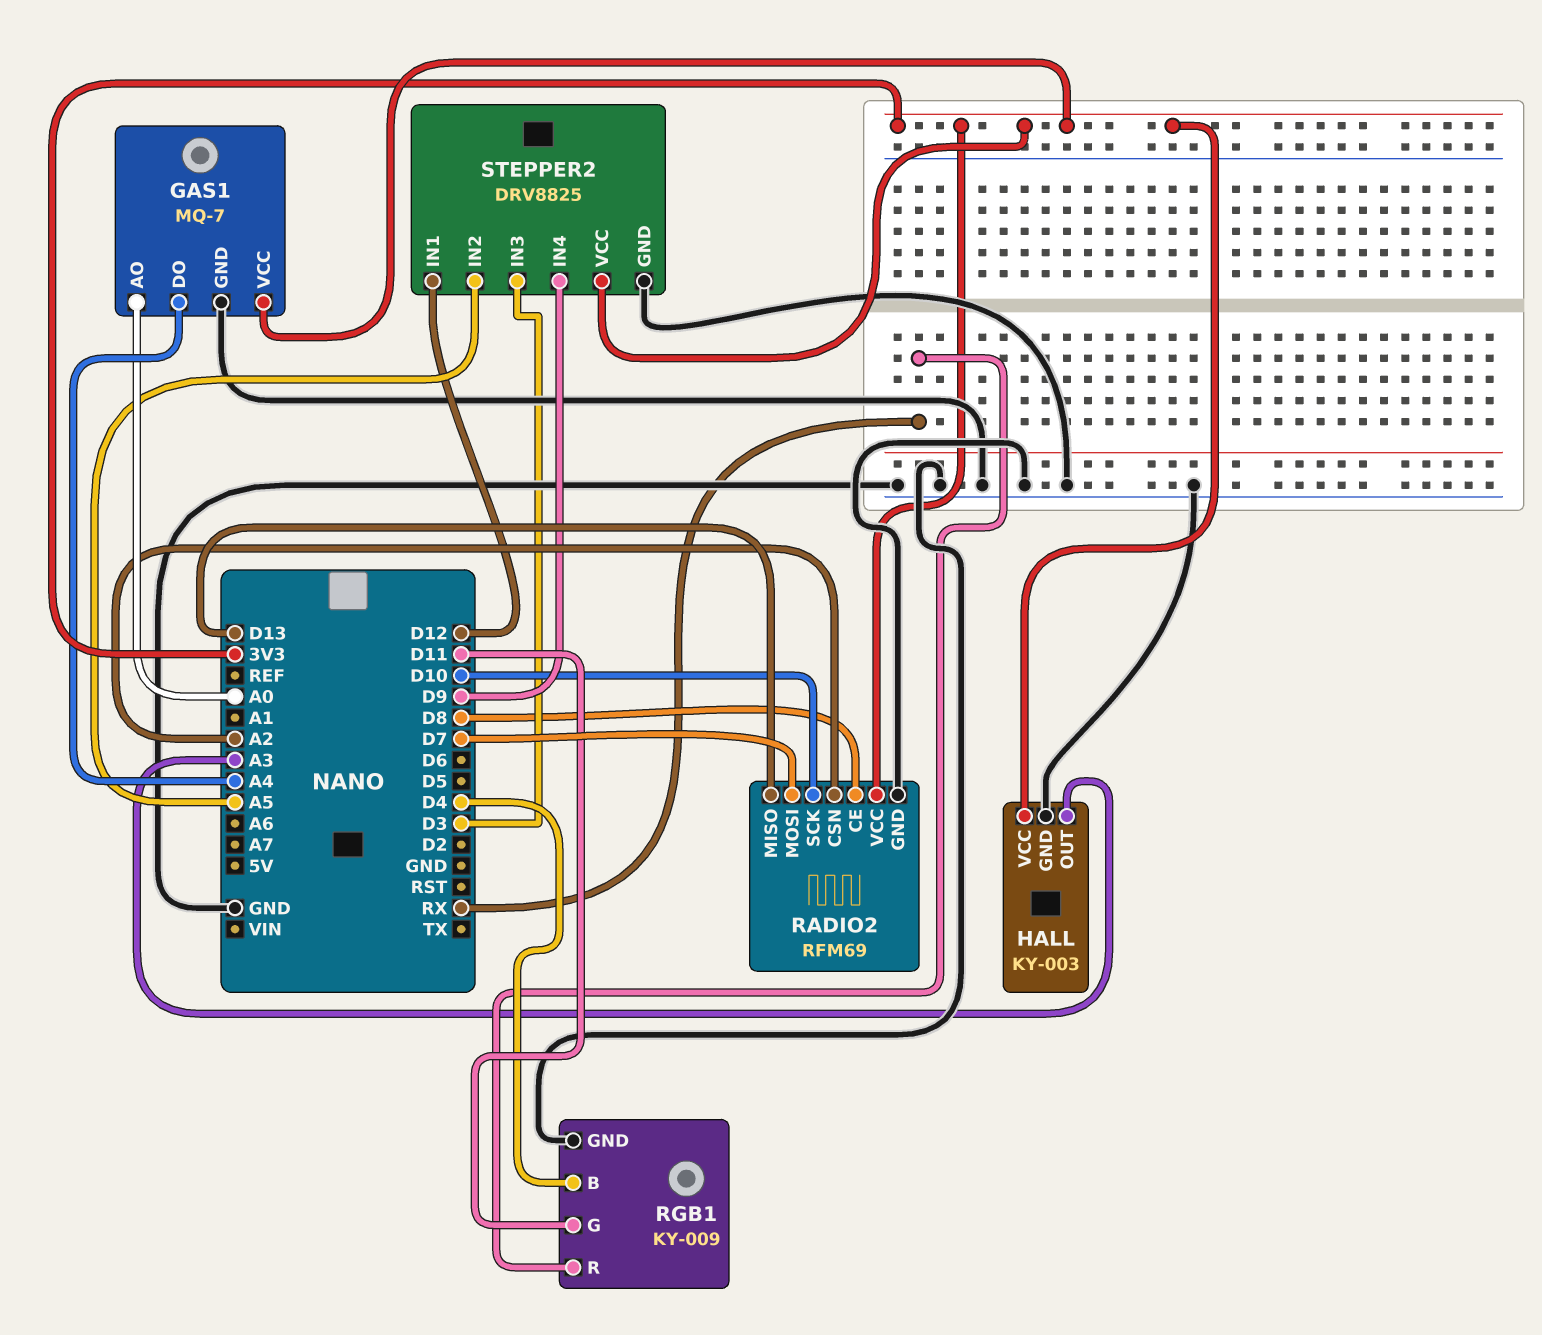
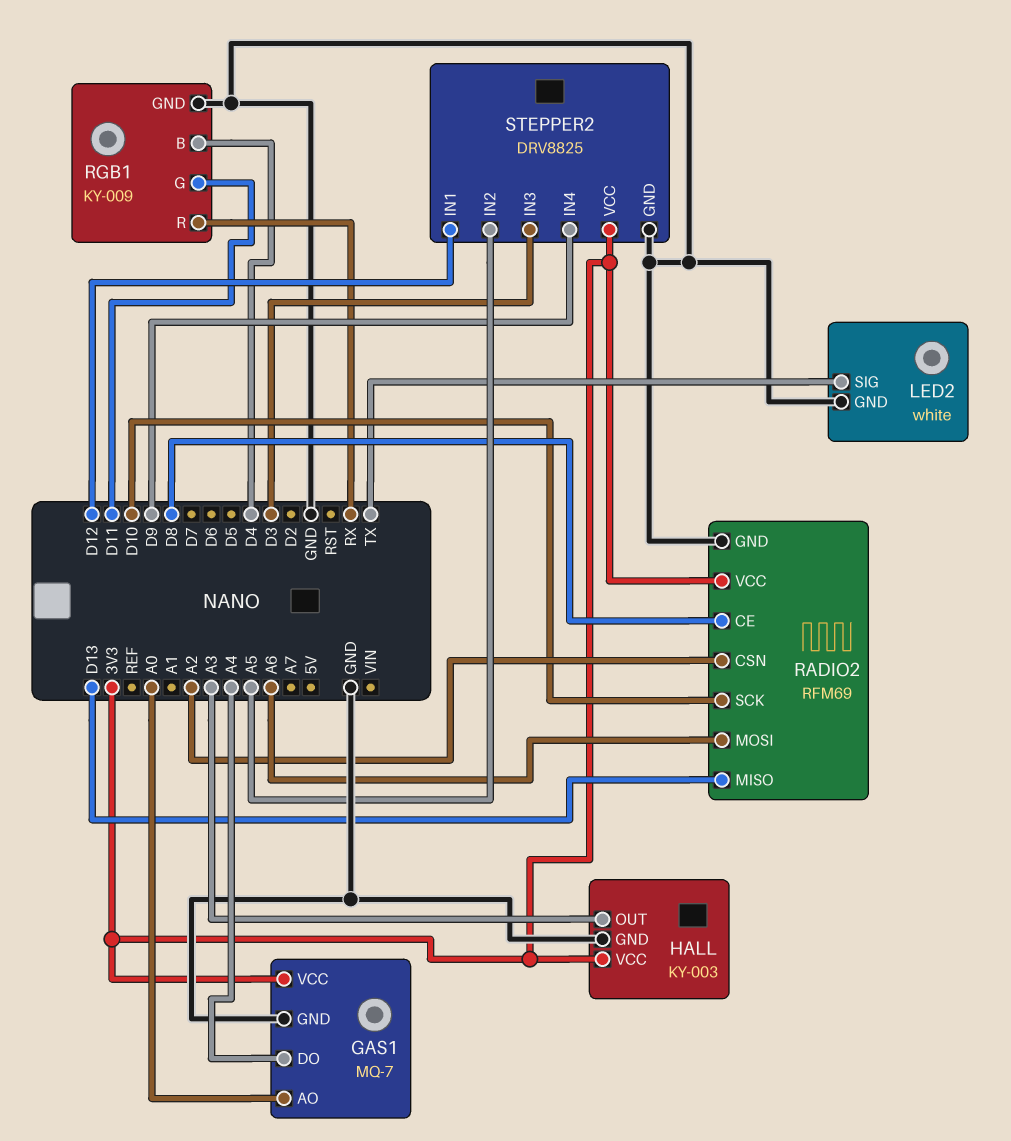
LED2: none -> white
LED2 pin GND: none -> GND
LED2 pin SIG: none -> TX
RADIO2 pin MOSI: D7 -> A6

